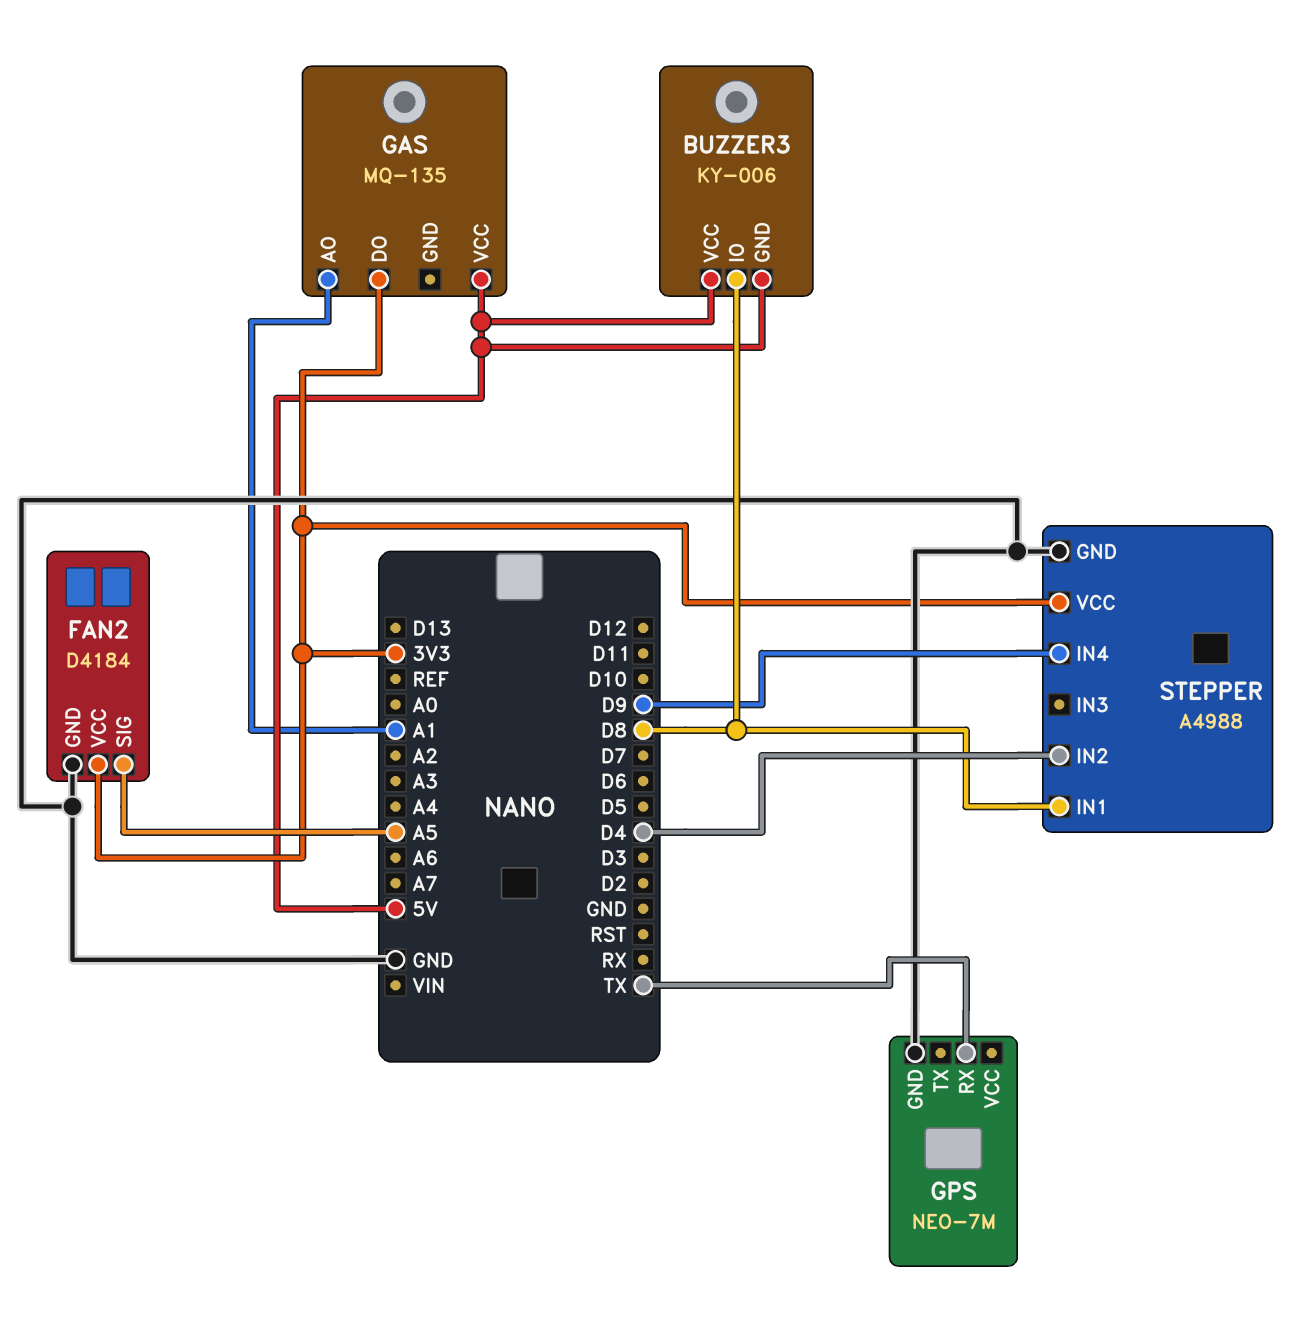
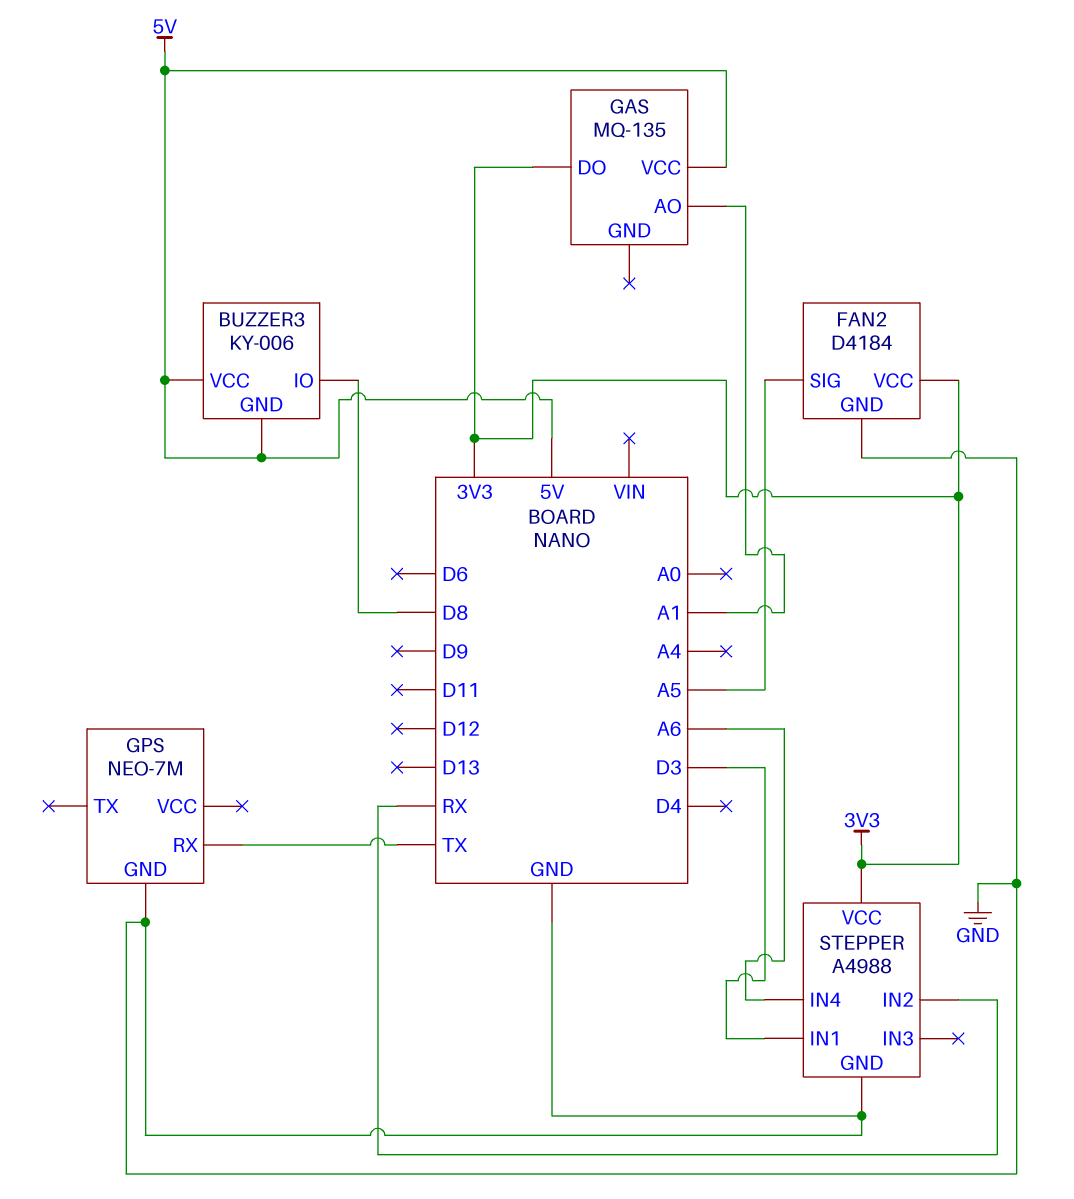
STEPPER pin IN1: D8 -> D3
STEPPER pin IN2: D4 -> RX
STEPPER pin IN4: D9 -> A6

